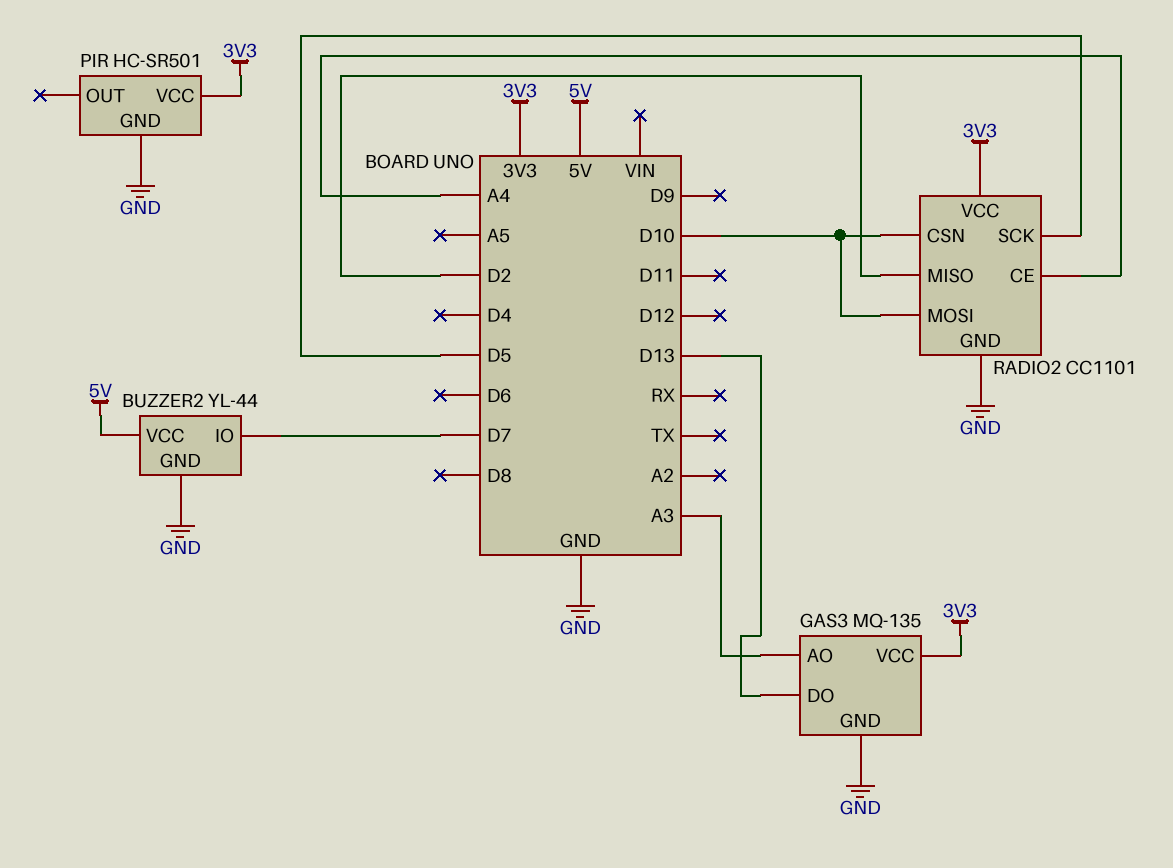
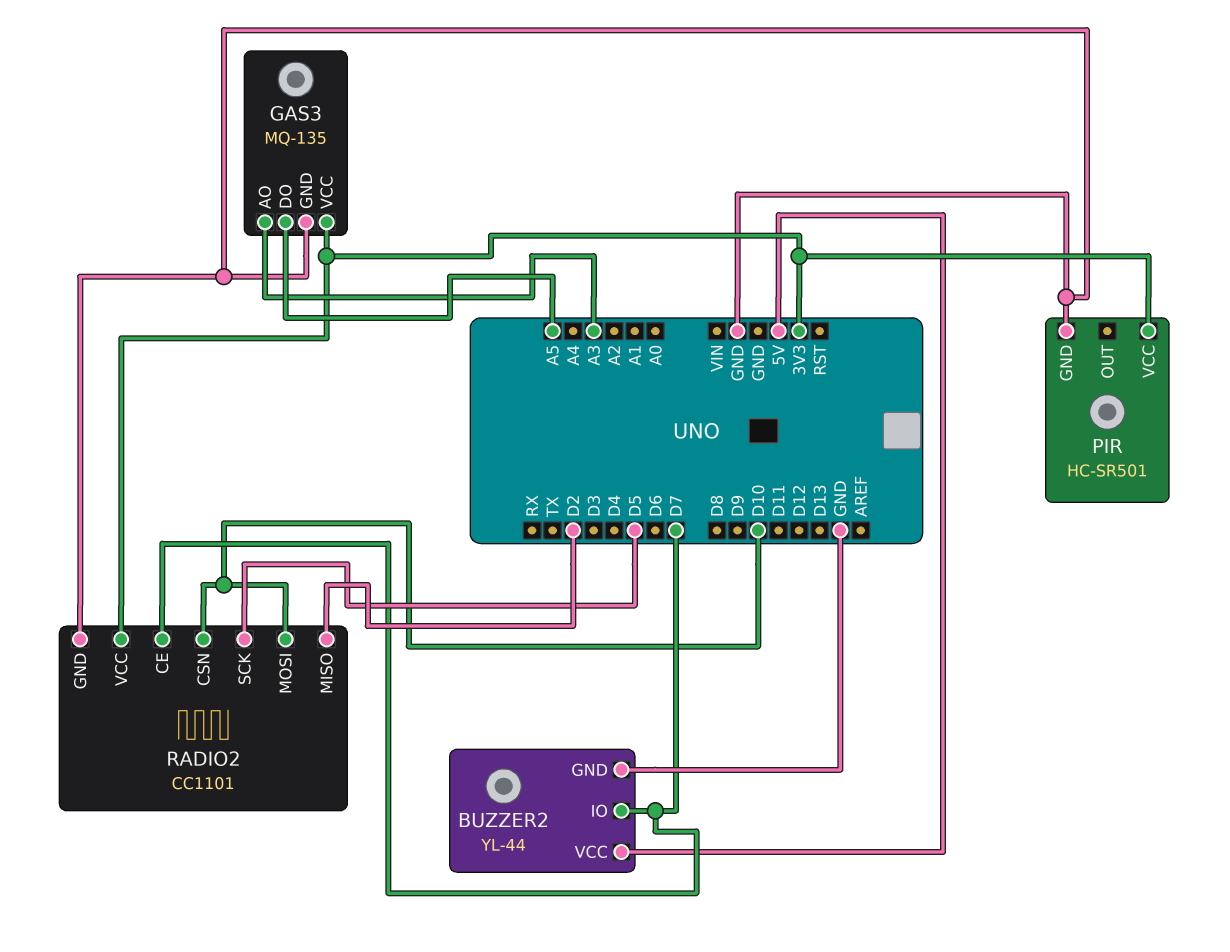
GAS3 pin DO: D13 -> A5
RADIO2 pin CE: A4 -> D7

